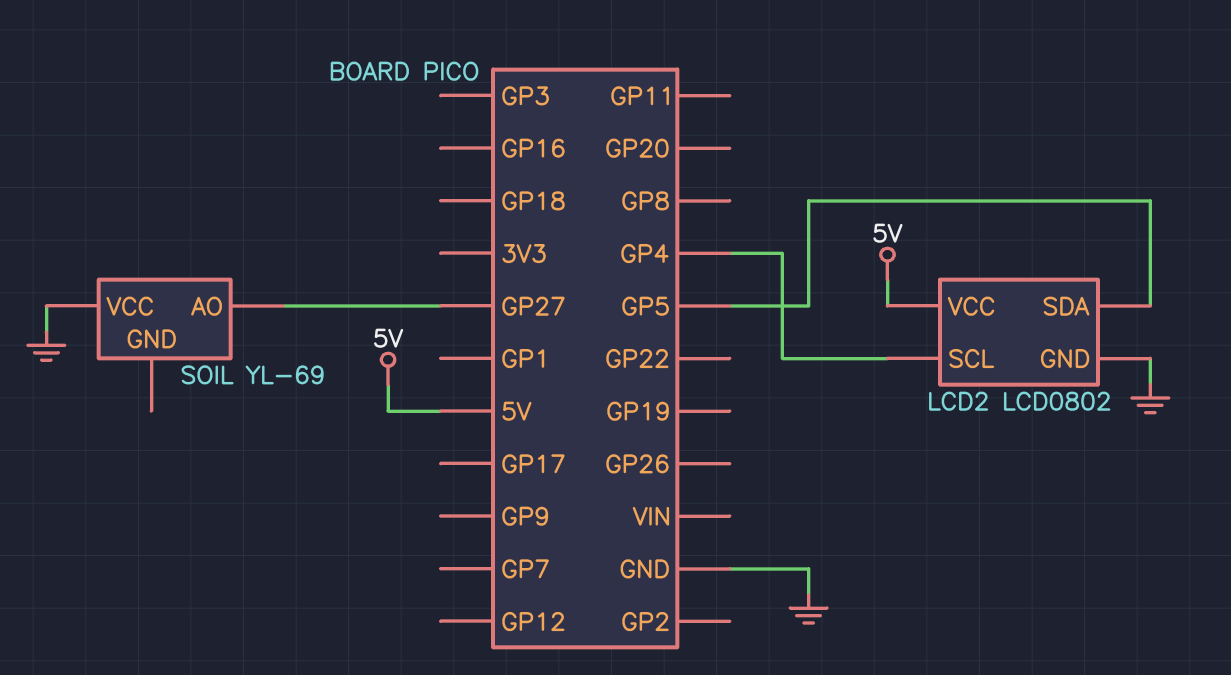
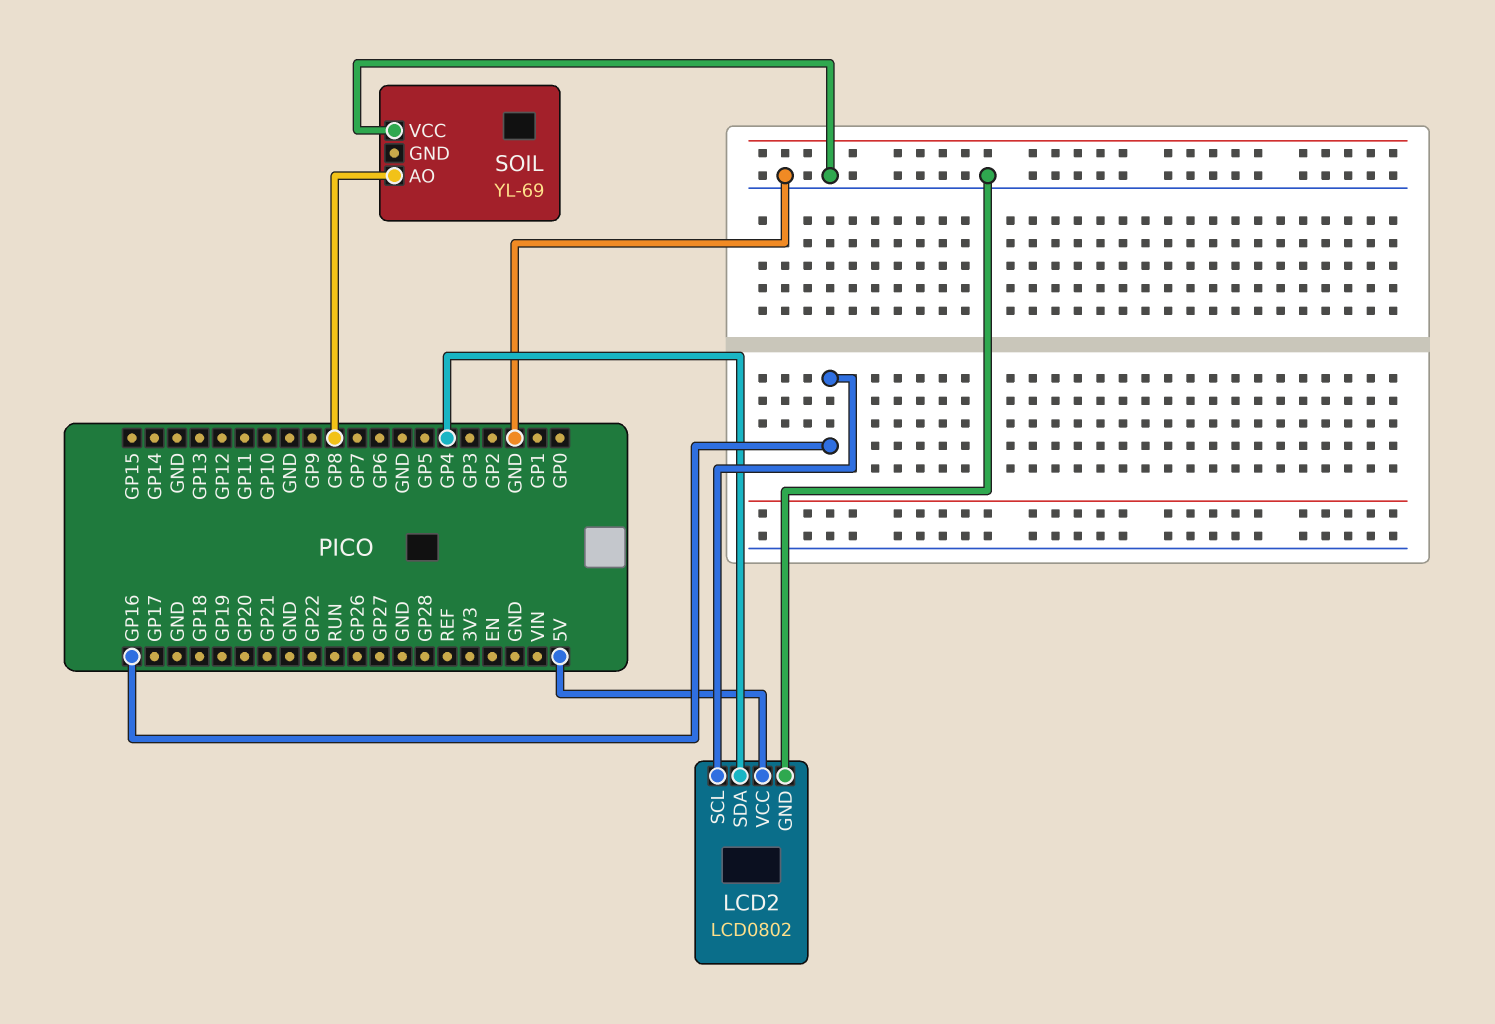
LCD2 pin SCL: GP4 -> GP16
LCD2 pin SDA: GP5 -> GP4
SOIL pin AO: GP27 -> GP8

